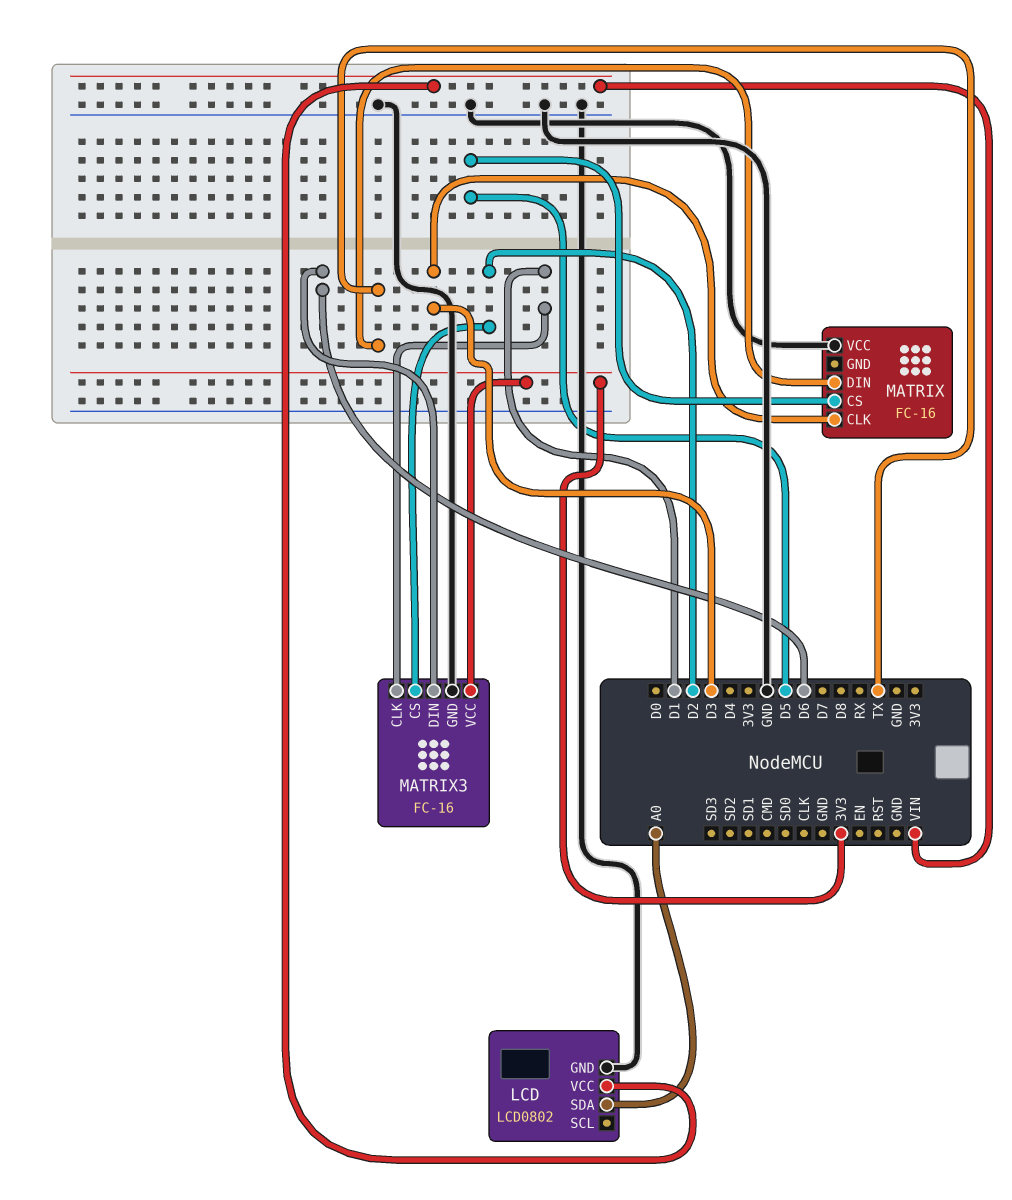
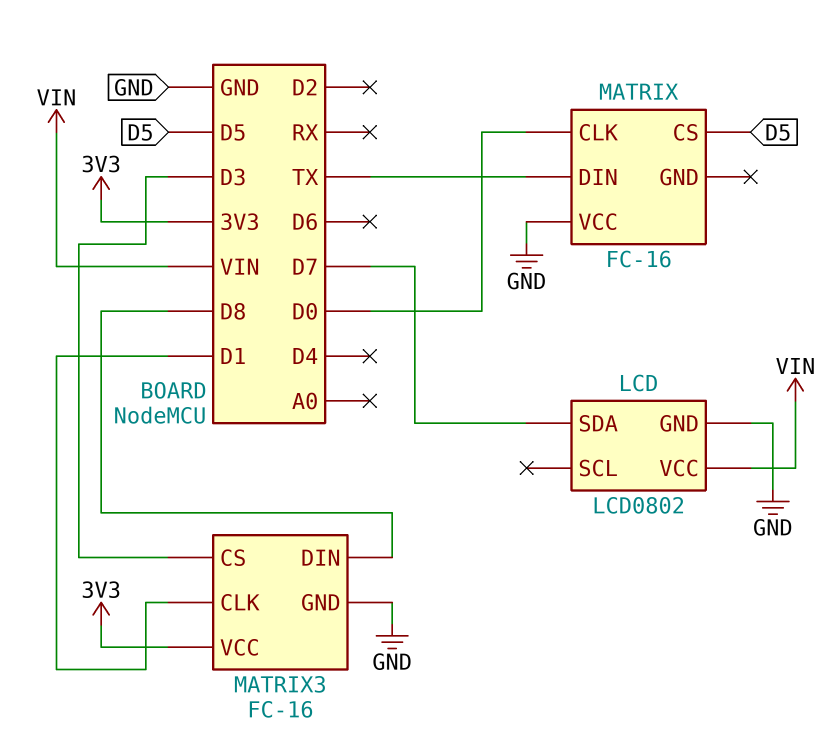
LCD pin SDA: A0 -> D7
MATRIX pin CLK: D3 -> D0
MATRIX3 pin CS: D2 -> D3
MATRIX3 pin DIN: D6 -> D8

